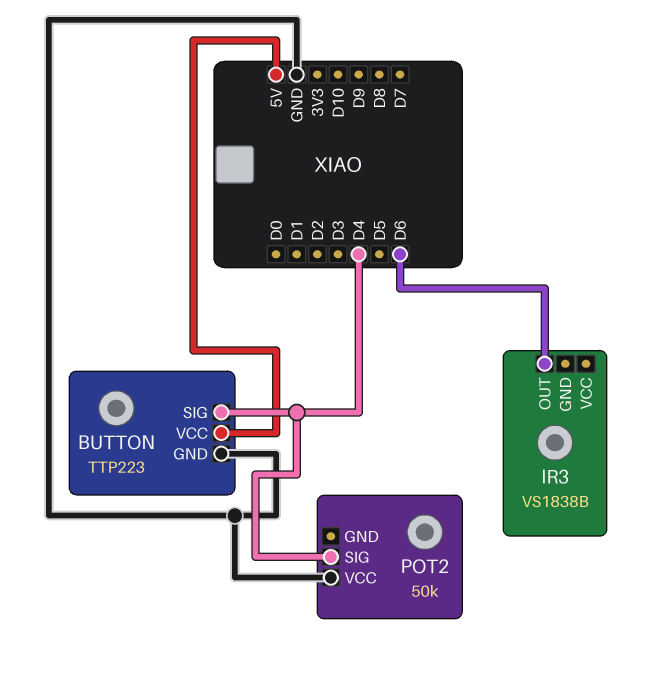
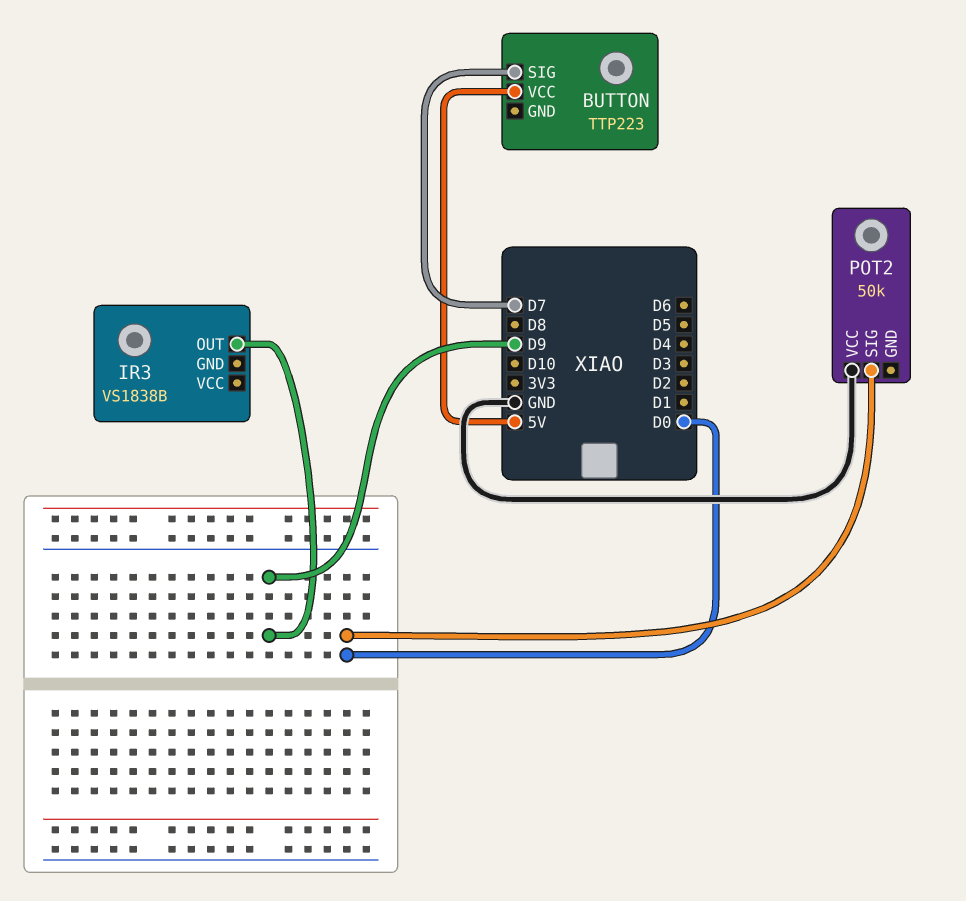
BUTTON pin GND: GND -> none
BUTTON pin SIG: D4 -> D7
IR3 pin OUT: D6 -> D9
POT2 pin SIG: D4 -> D0

